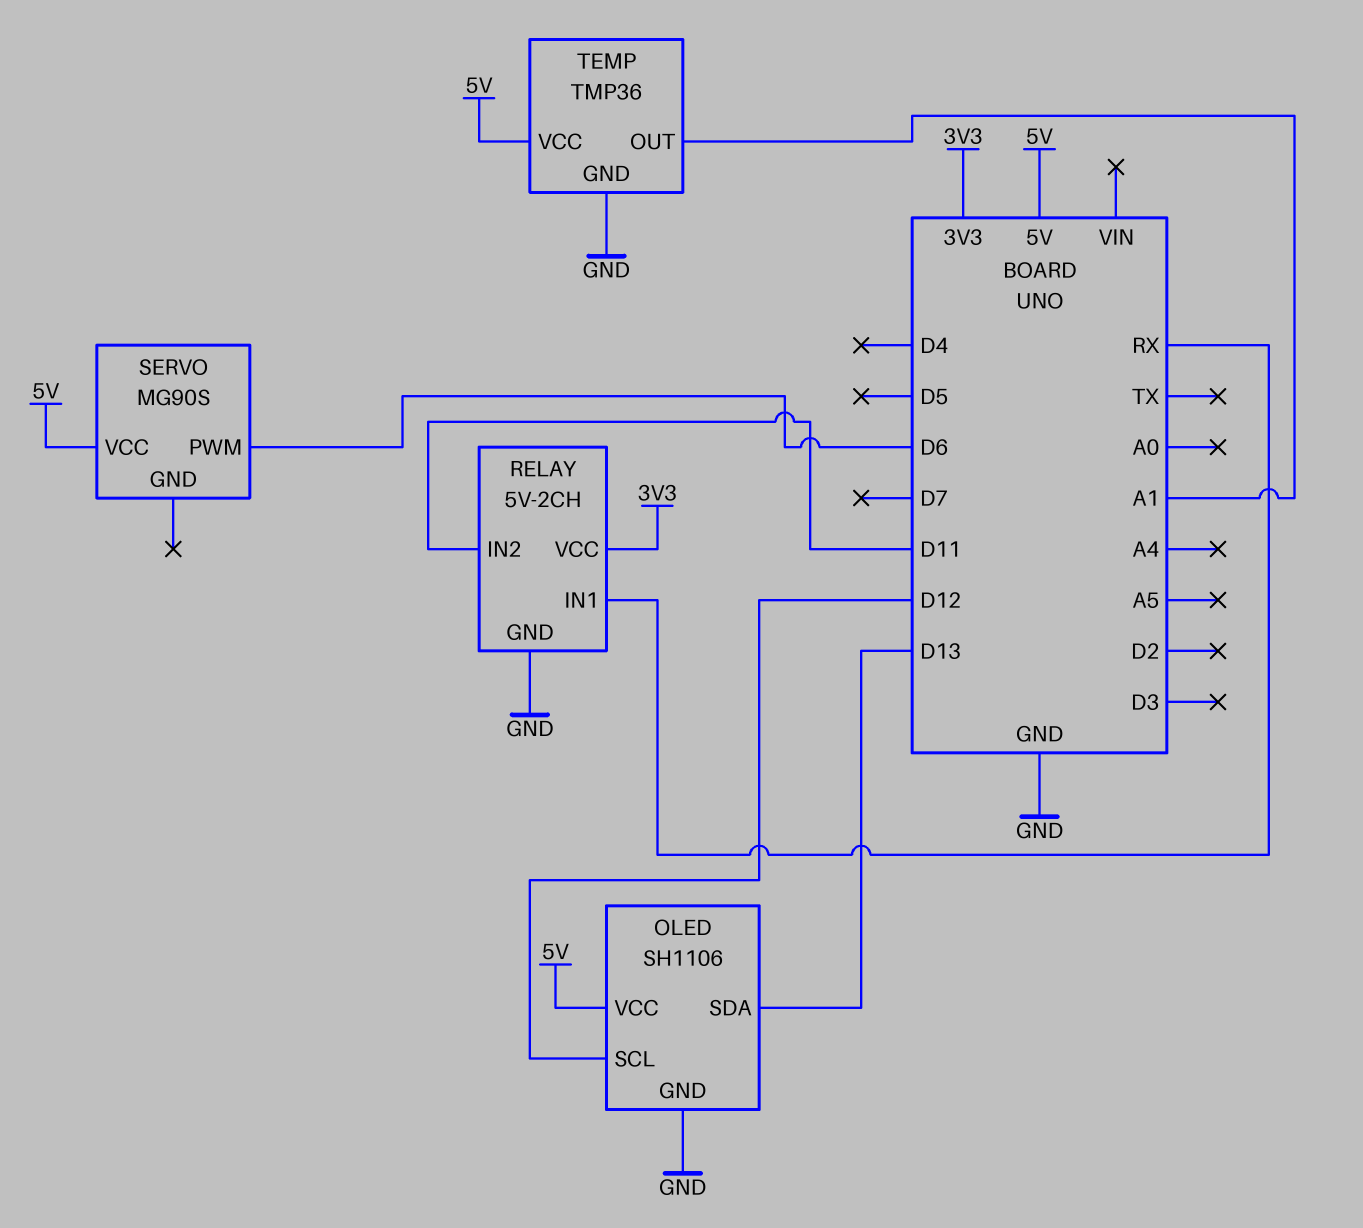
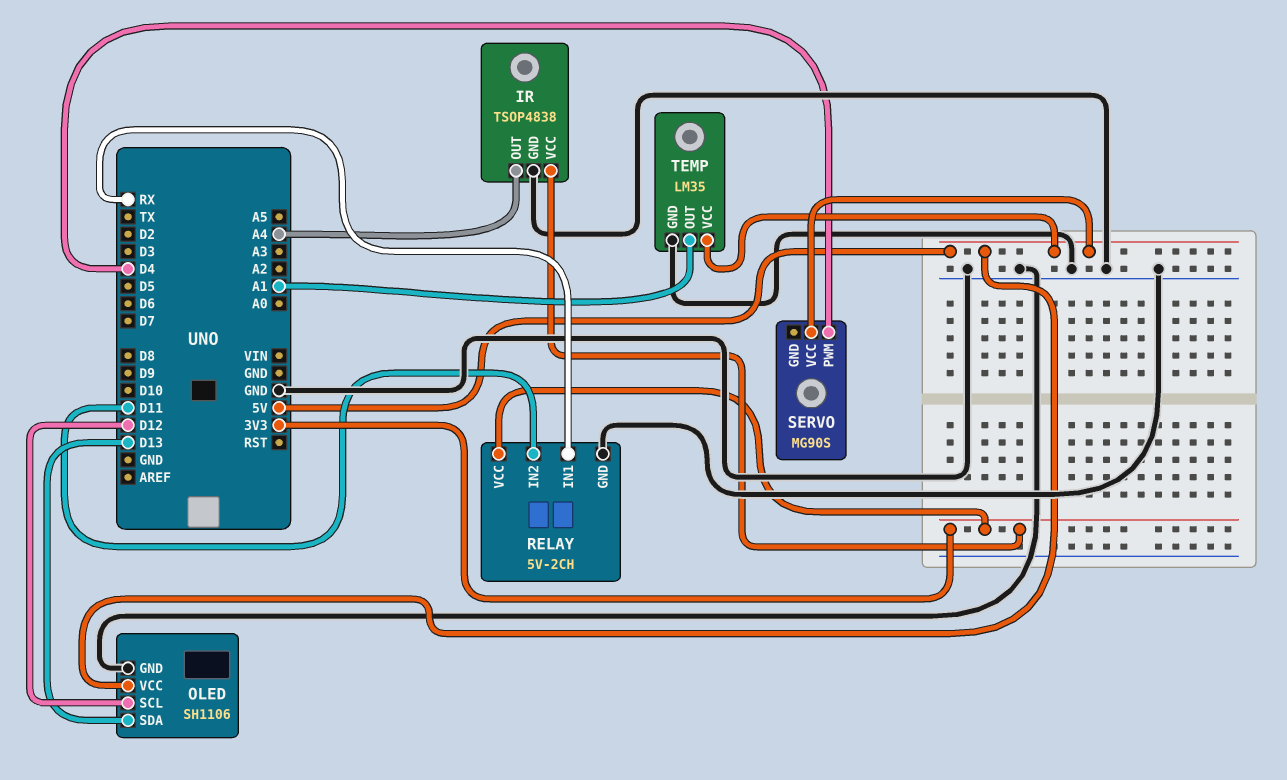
IR: none -> TSOP4838
IR pin GND: none -> GND
IR pin OUT: none -> A4
IR pin VCC: none -> 3V3
SERVO pin PWM: D6 -> D4
TEMP: TMP36 -> LM35

